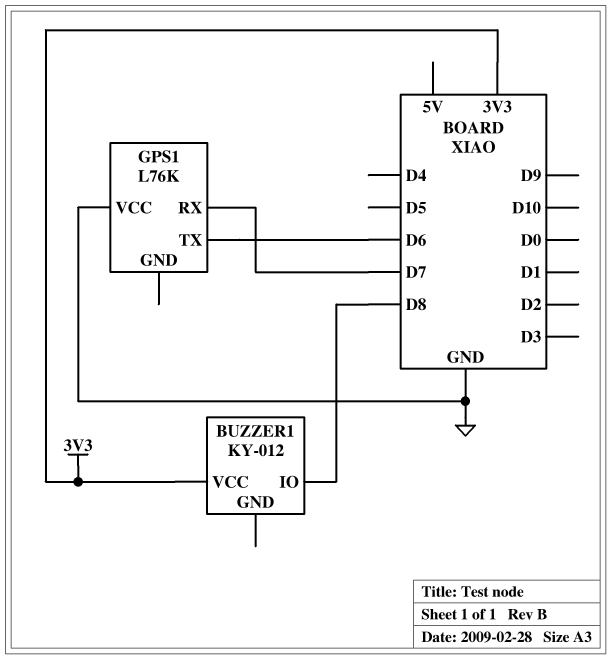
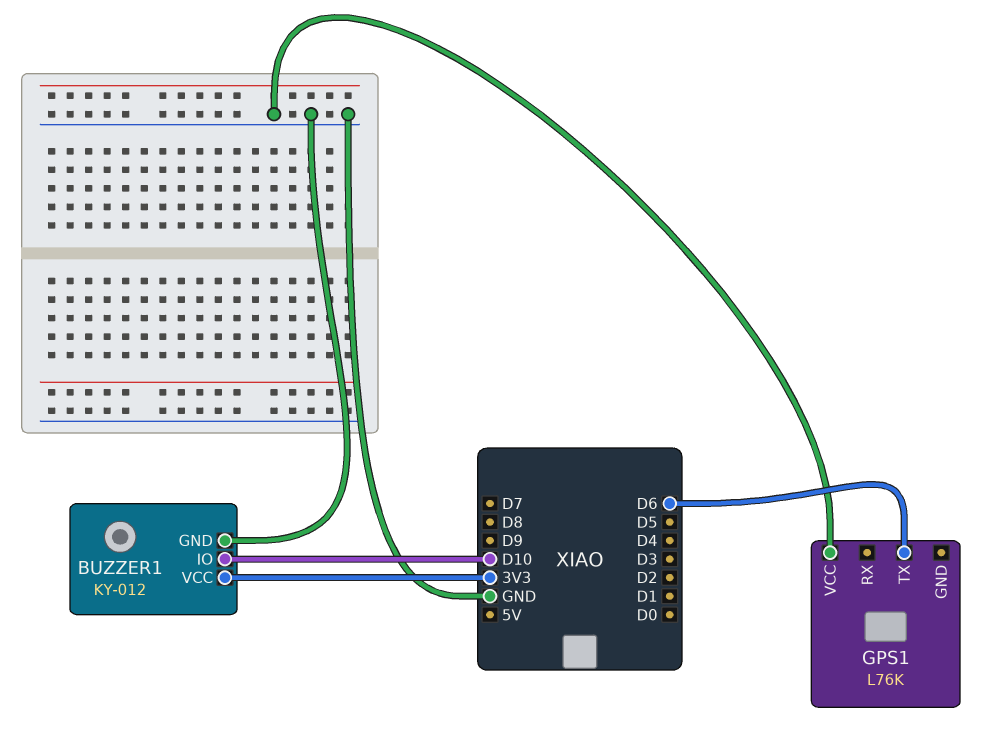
BUZZER1 pin GND: none -> GND
BUZZER1 pin IO: D8 -> D10
GPS1 pin RX: D7 -> none

